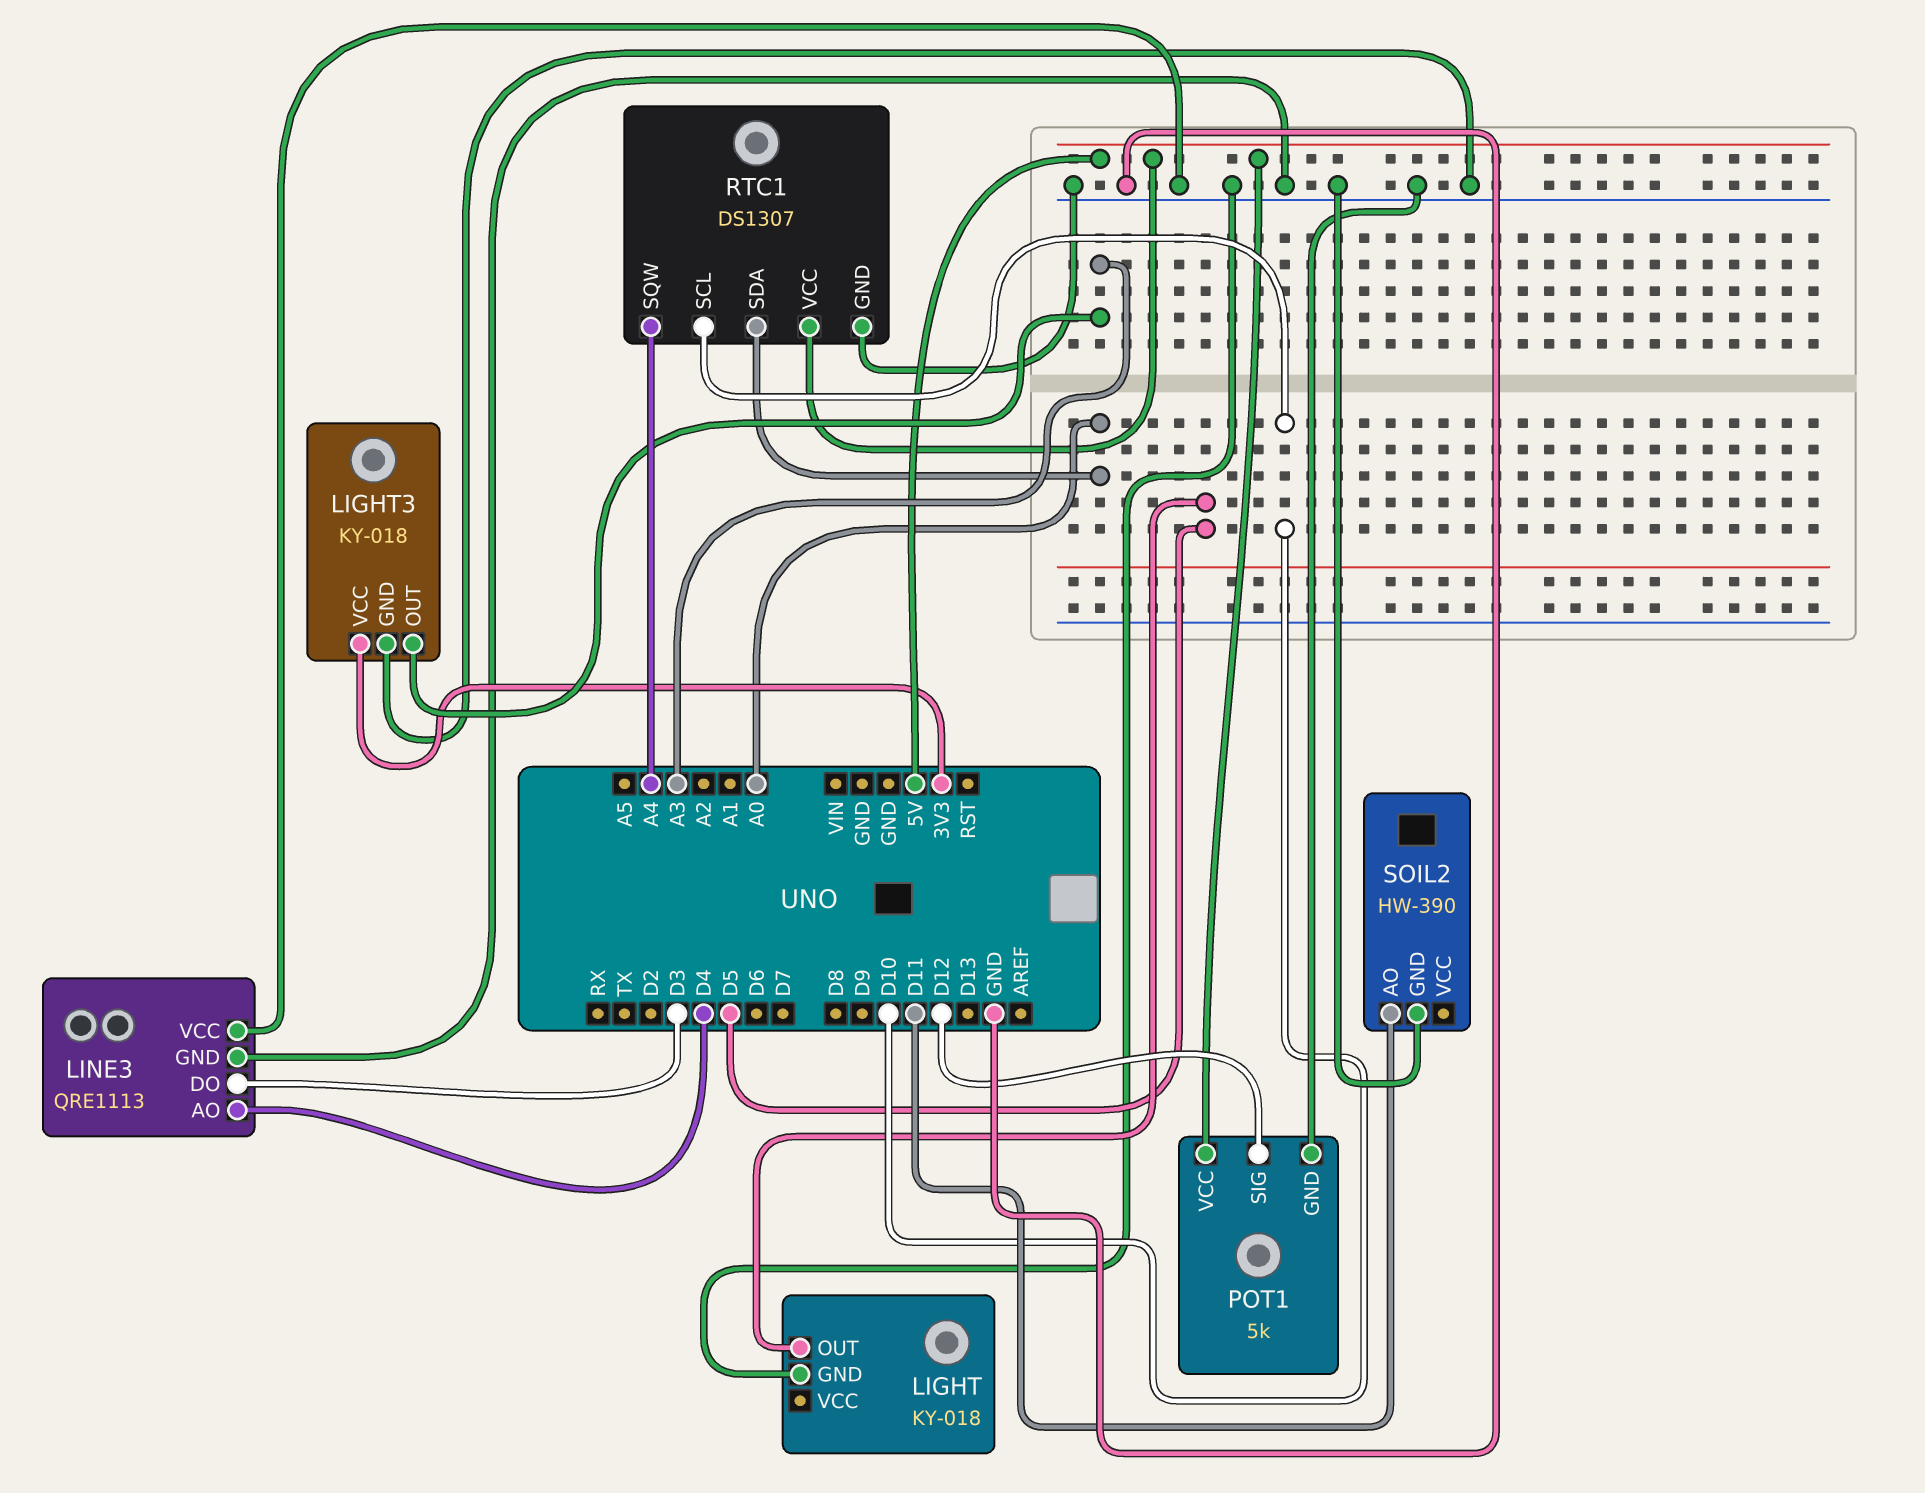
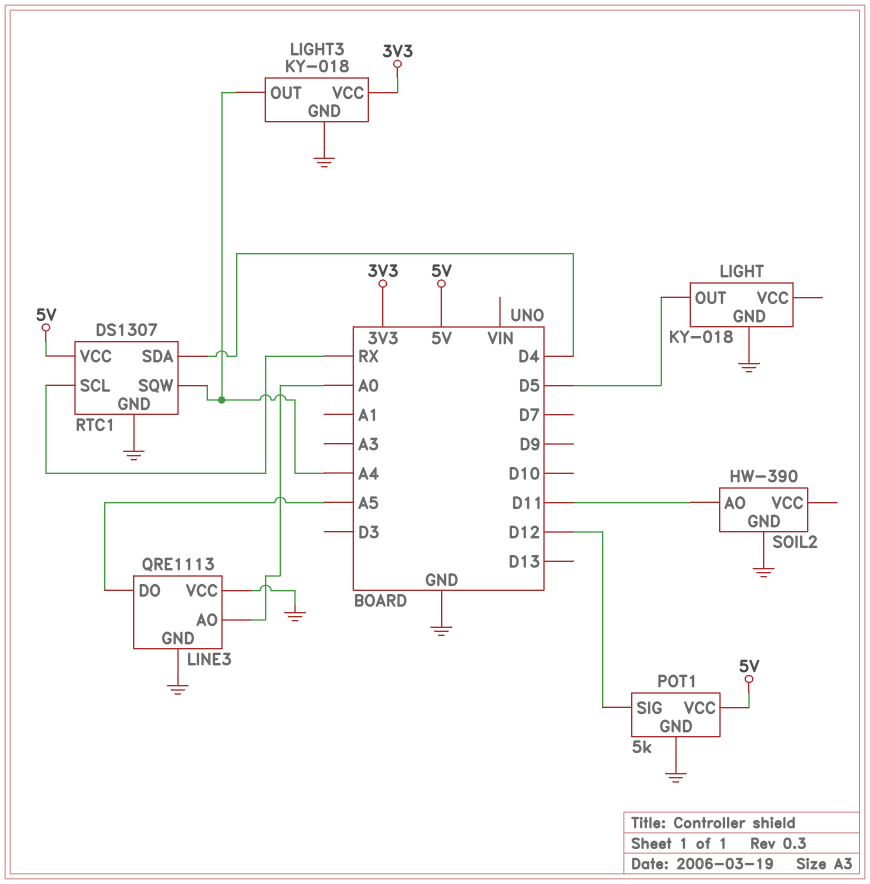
LIGHT3 pin OUT: A3 -> A4
LINE3 pin AO: D4 -> A0
LINE3 pin DO: D3 -> A5
RTC1 pin SCL: D10 -> RX
RTC1 pin SDA: A0 -> D4

